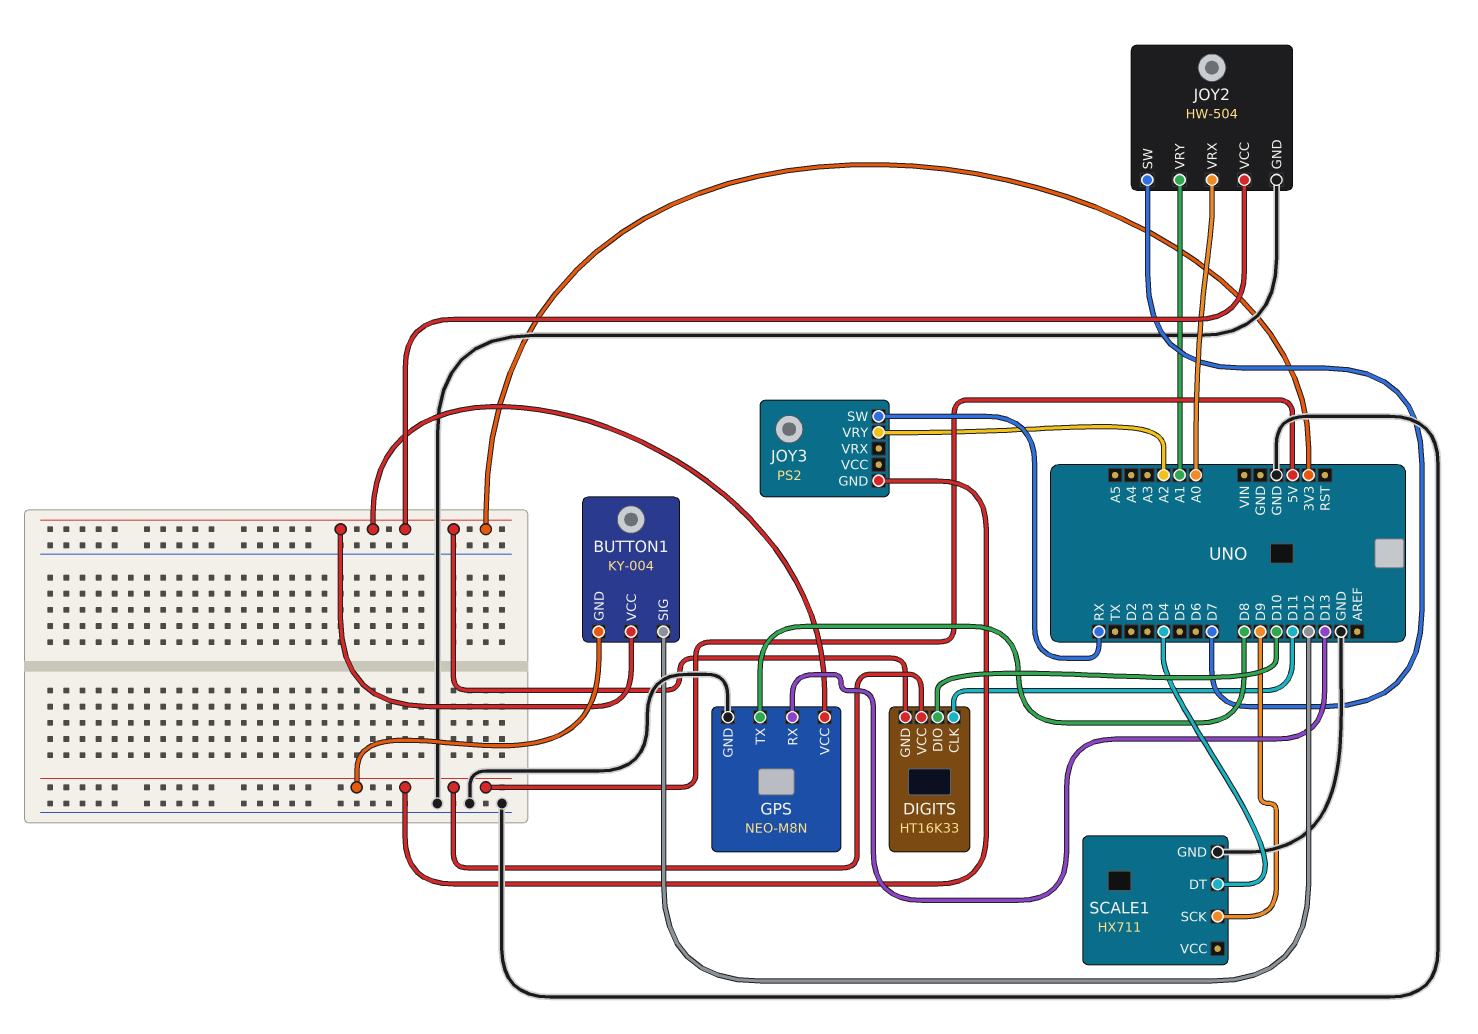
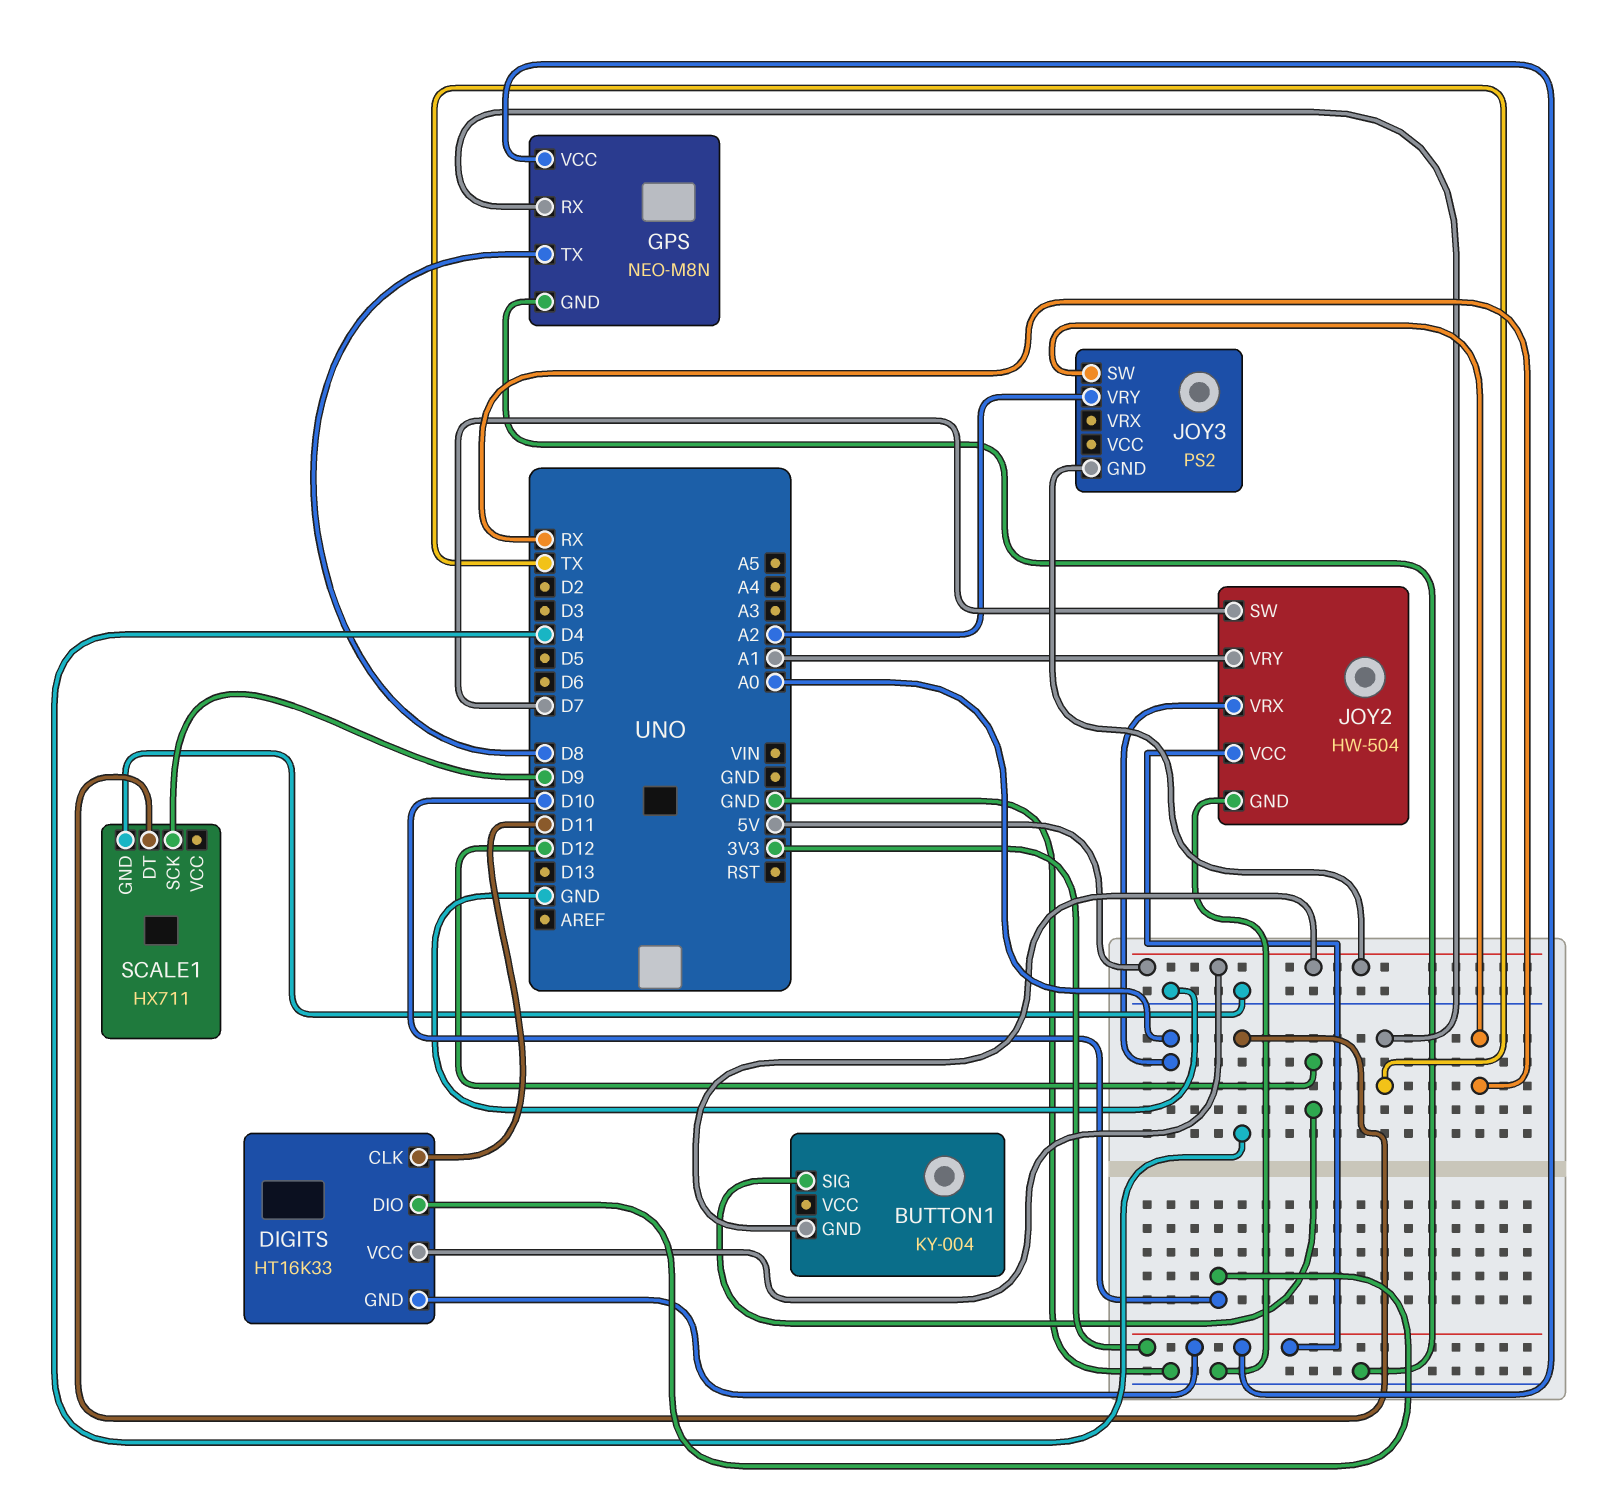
BUTTON1 pin VCC: 3V3 -> none
GPS pin RX: D13 -> TX

